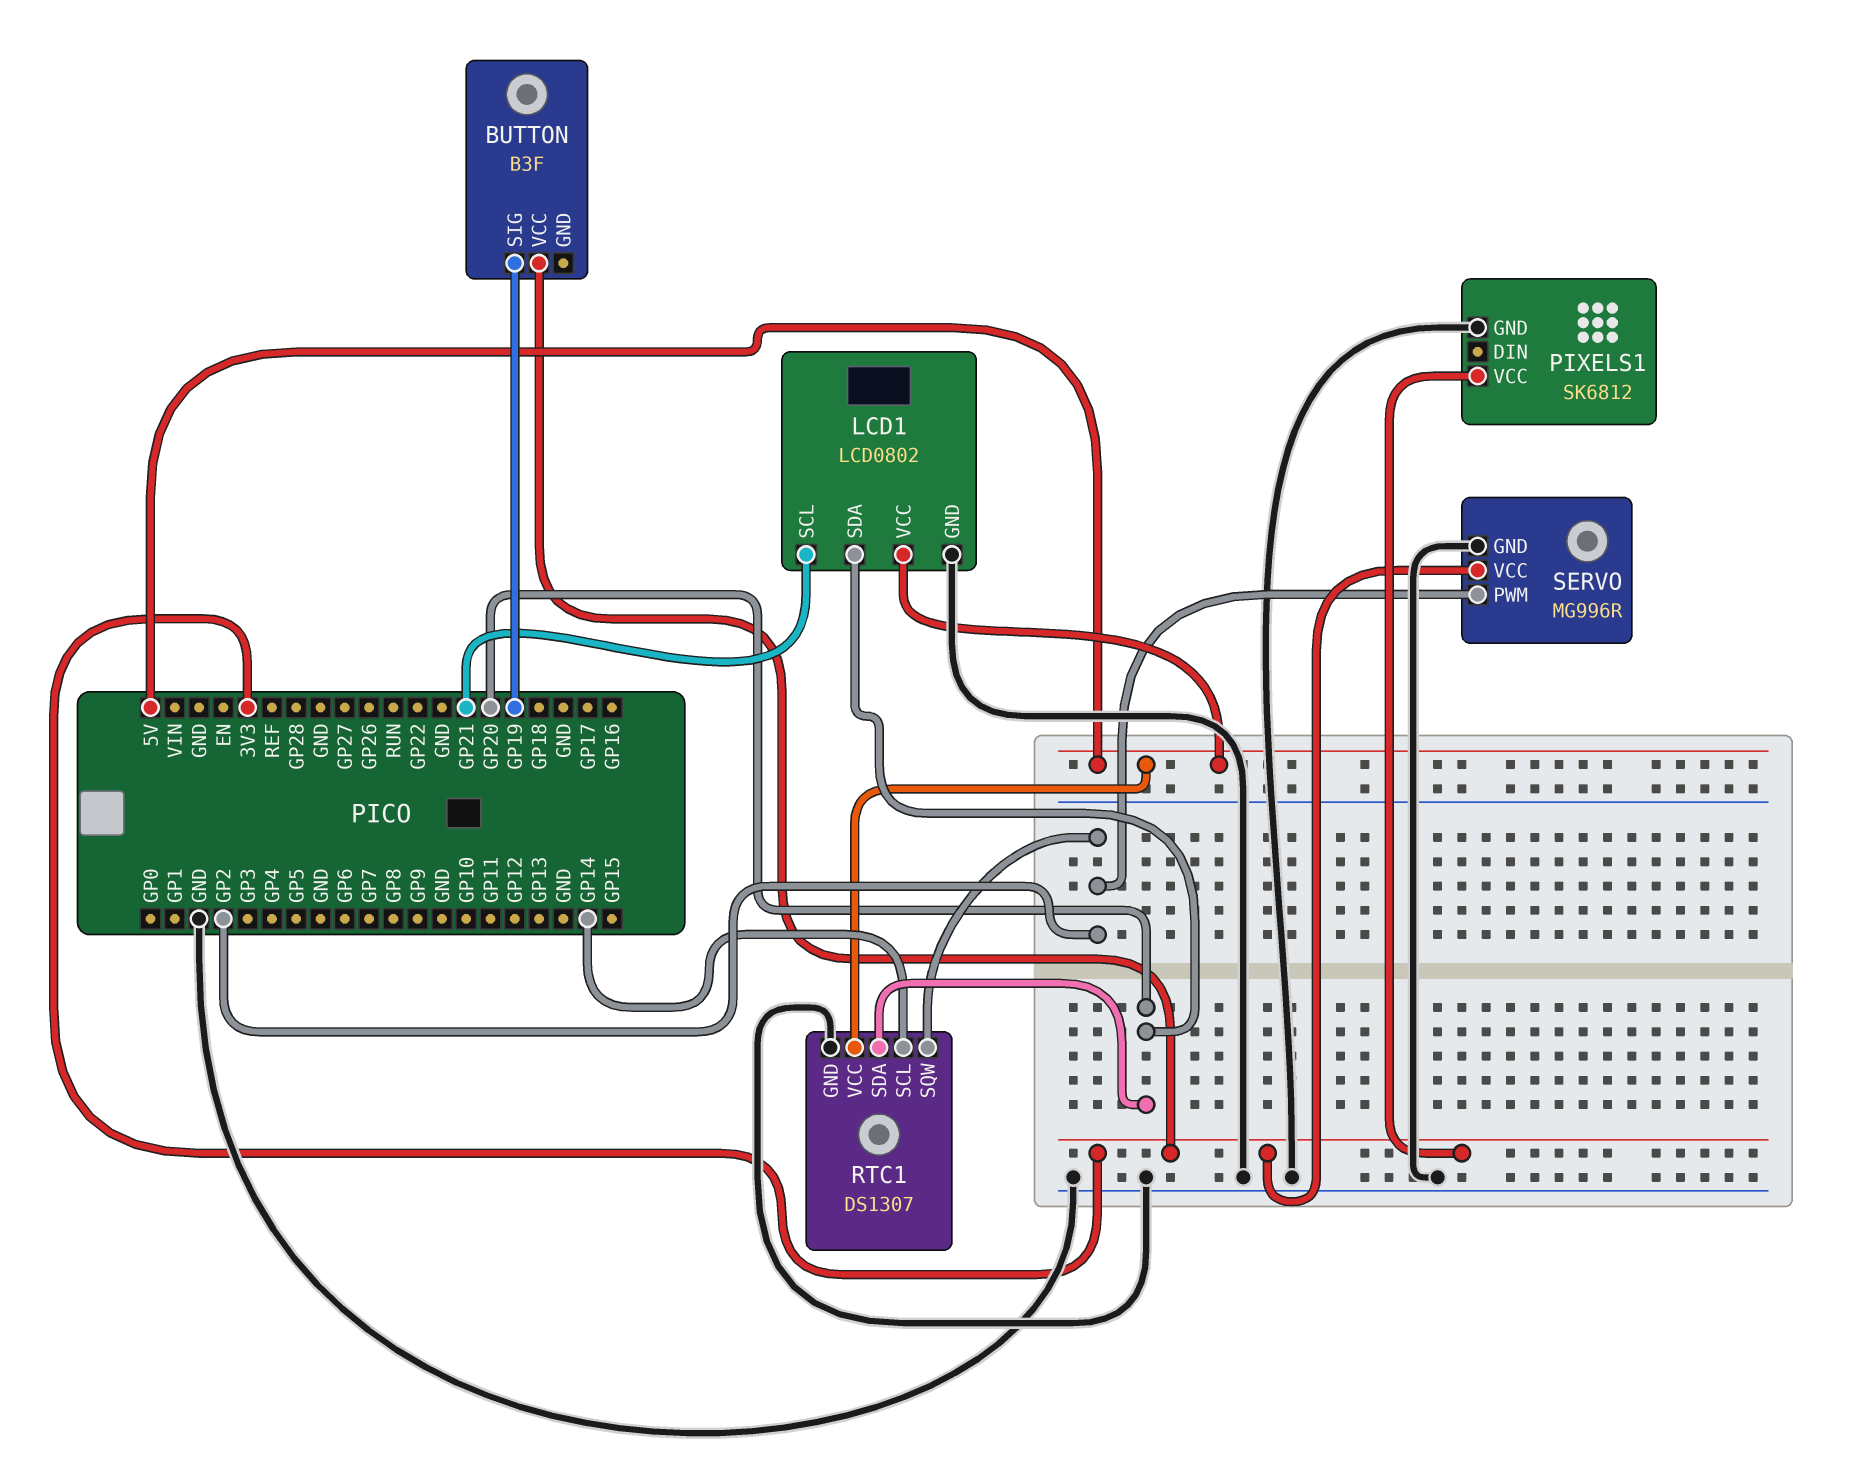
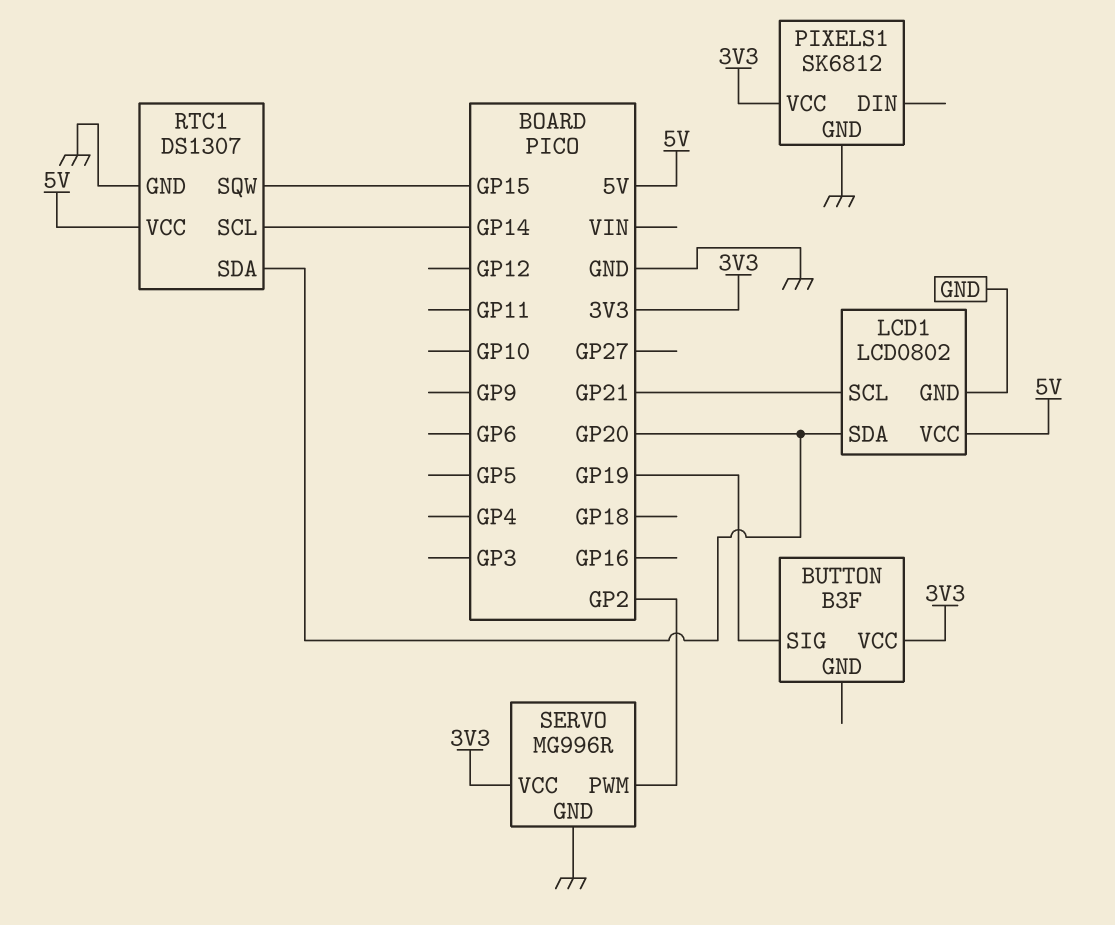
RTC1 pin SQW: GP2 -> GP15

